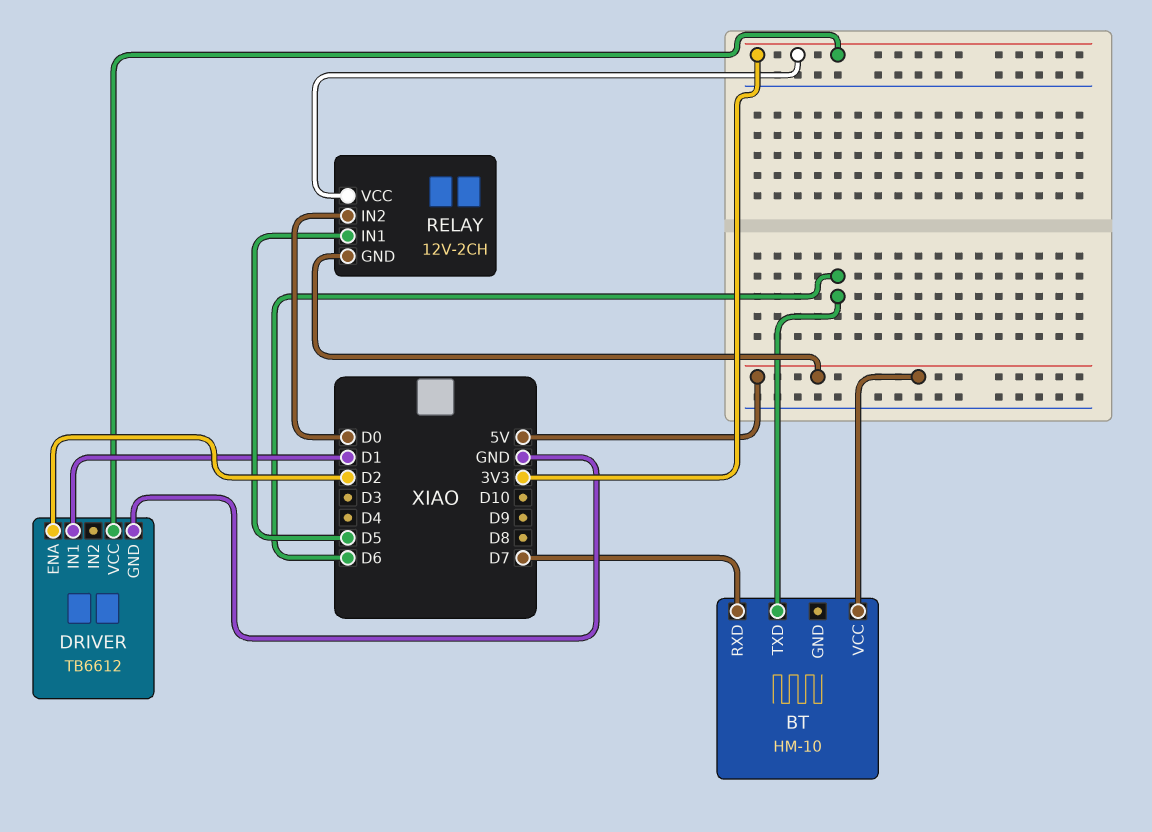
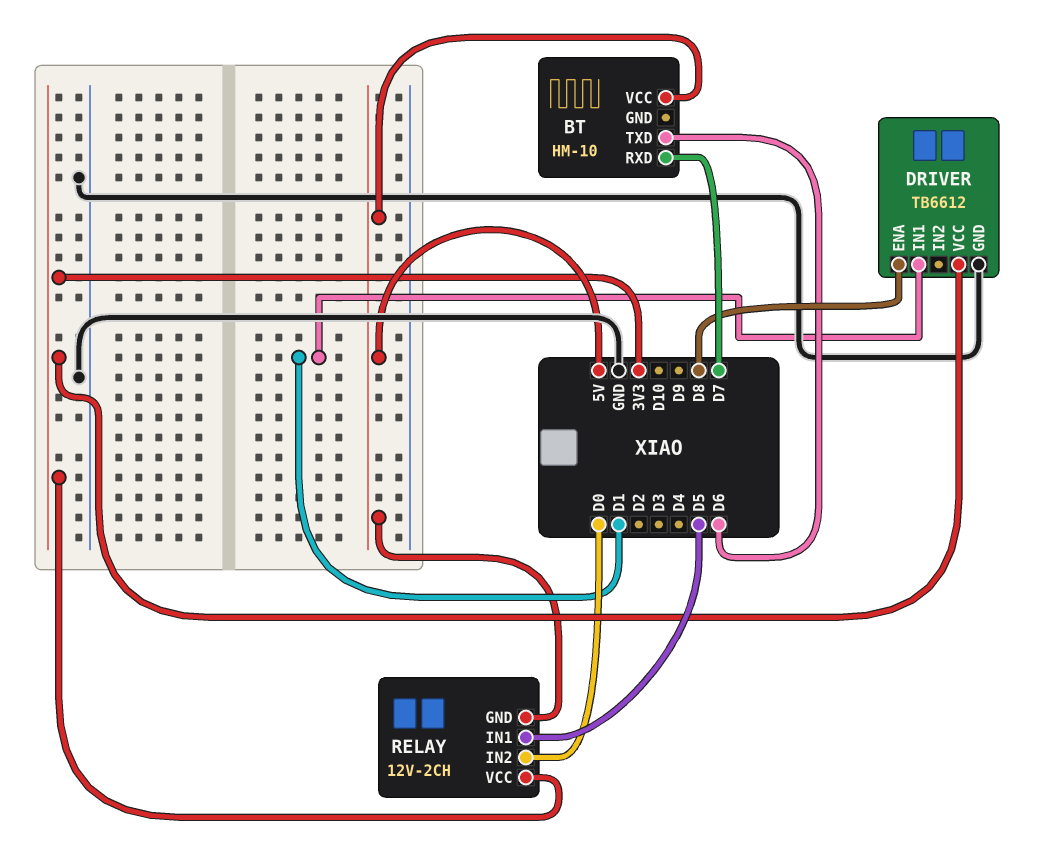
DRIVER pin ENA: D2 -> D8

